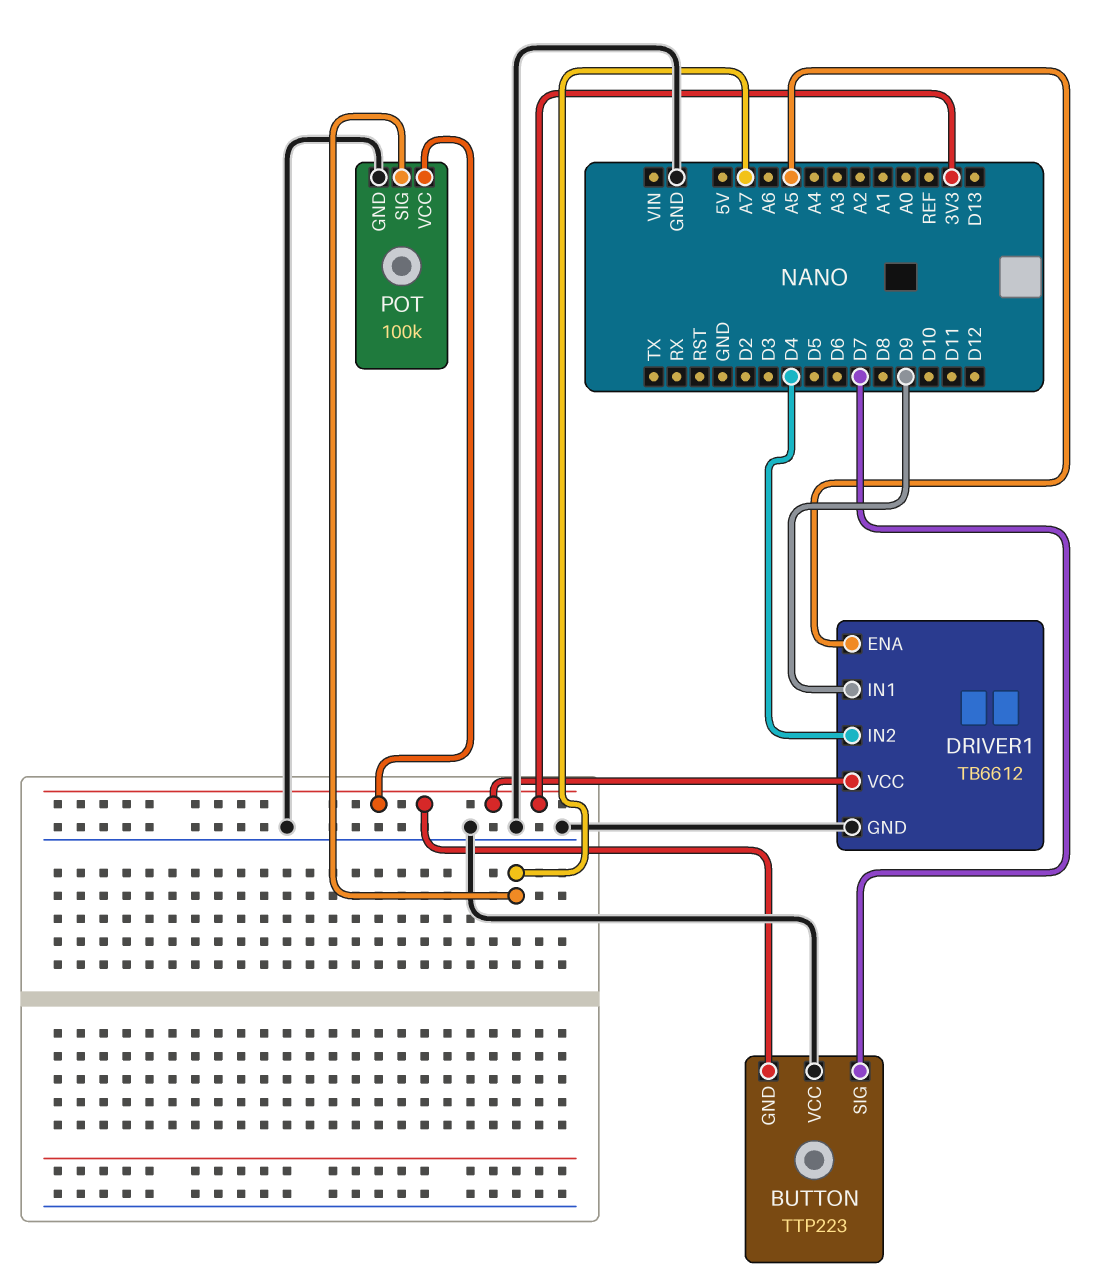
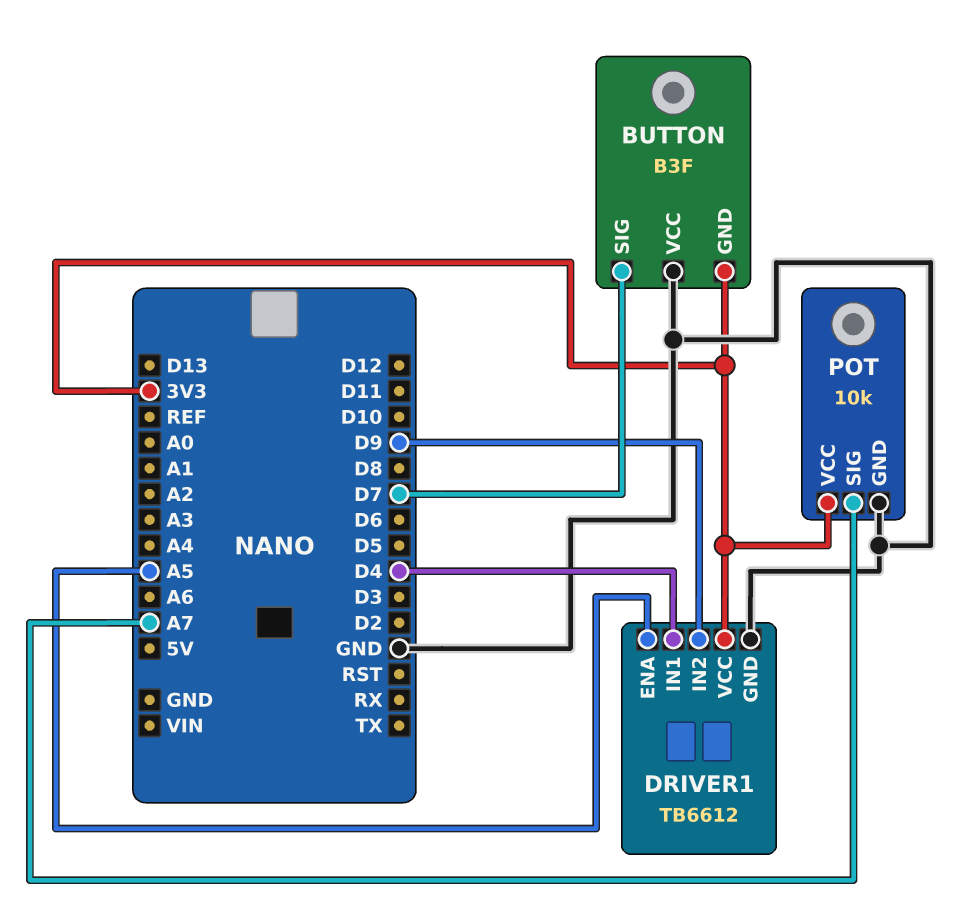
BUTTON: TTP223 -> B3F
DRIVER1 pin IN1: D9 -> D4
DRIVER1 pin IN2: D4 -> D9
POT: 100k -> 10k

